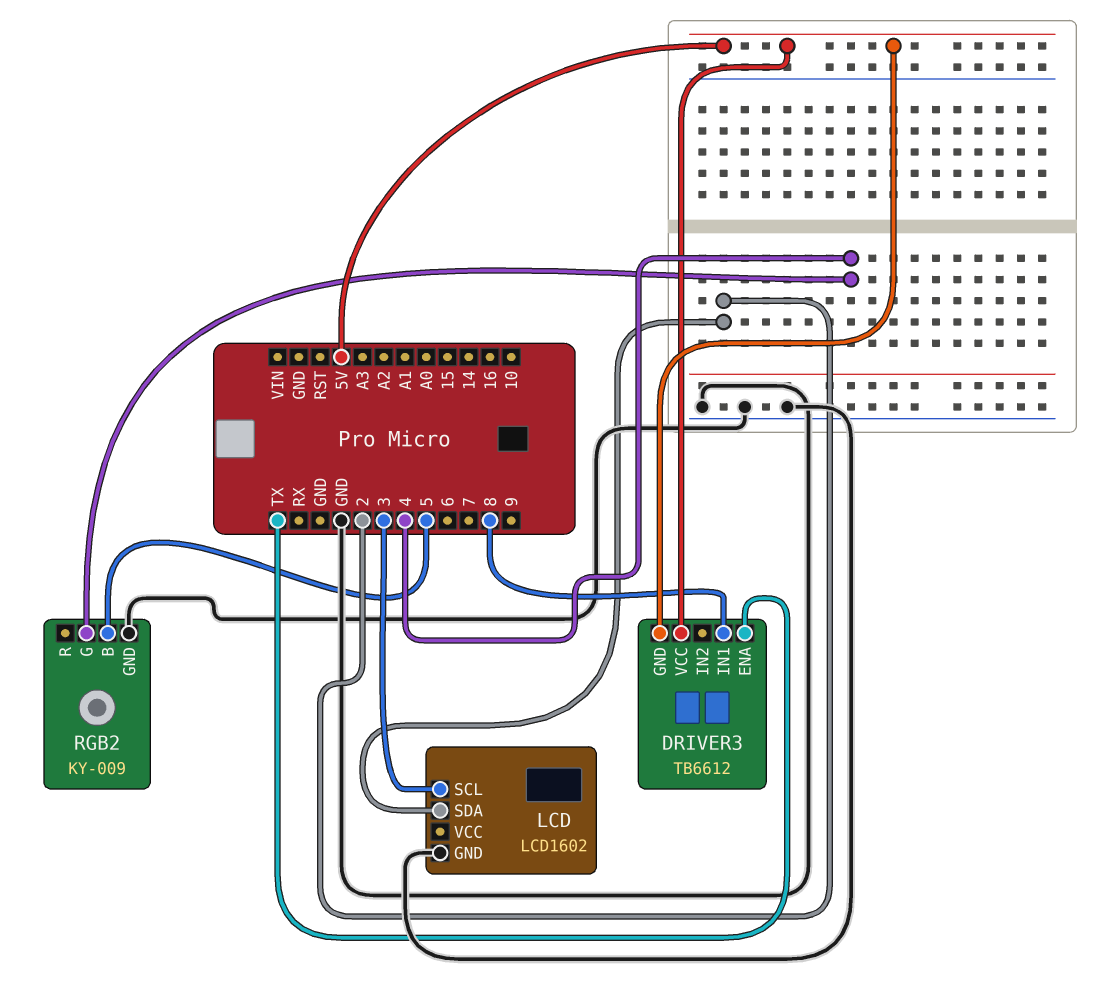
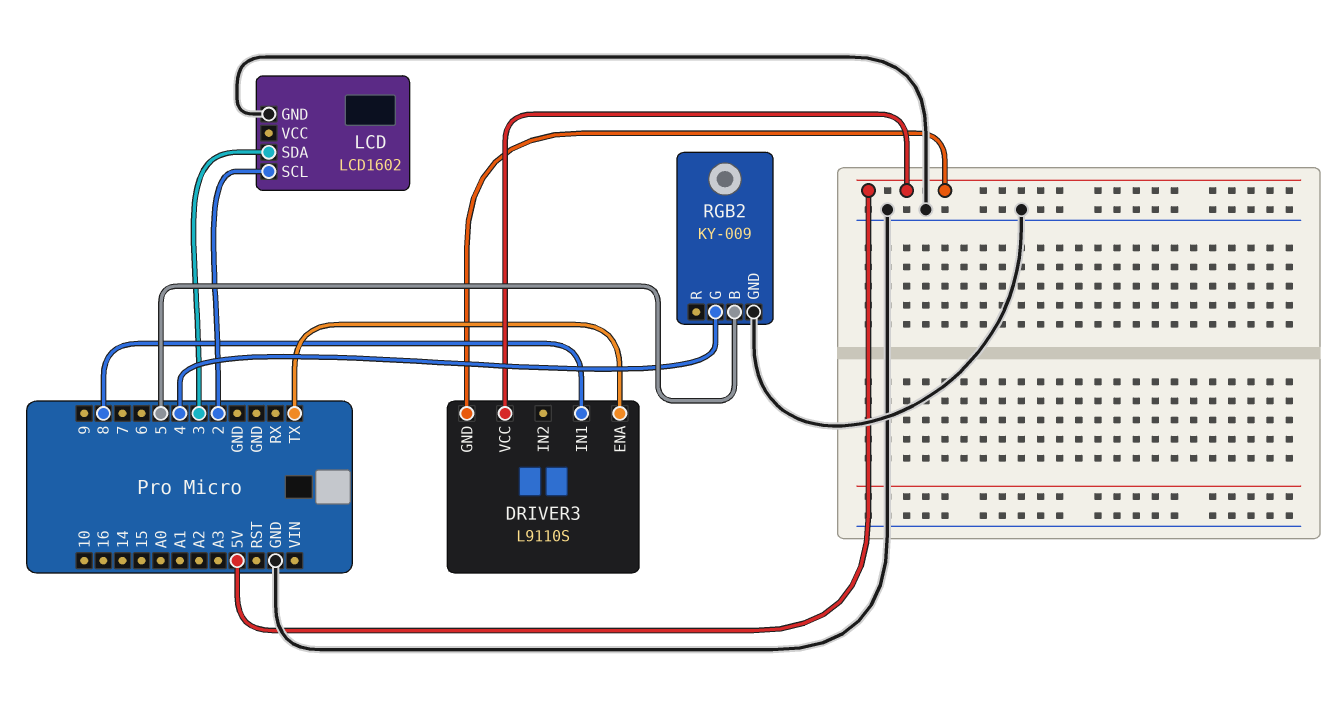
DRIVER3: TB6612 -> L9110S
LCD pin SCL: 3 -> 2
LCD pin SDA: 2 -> 3

